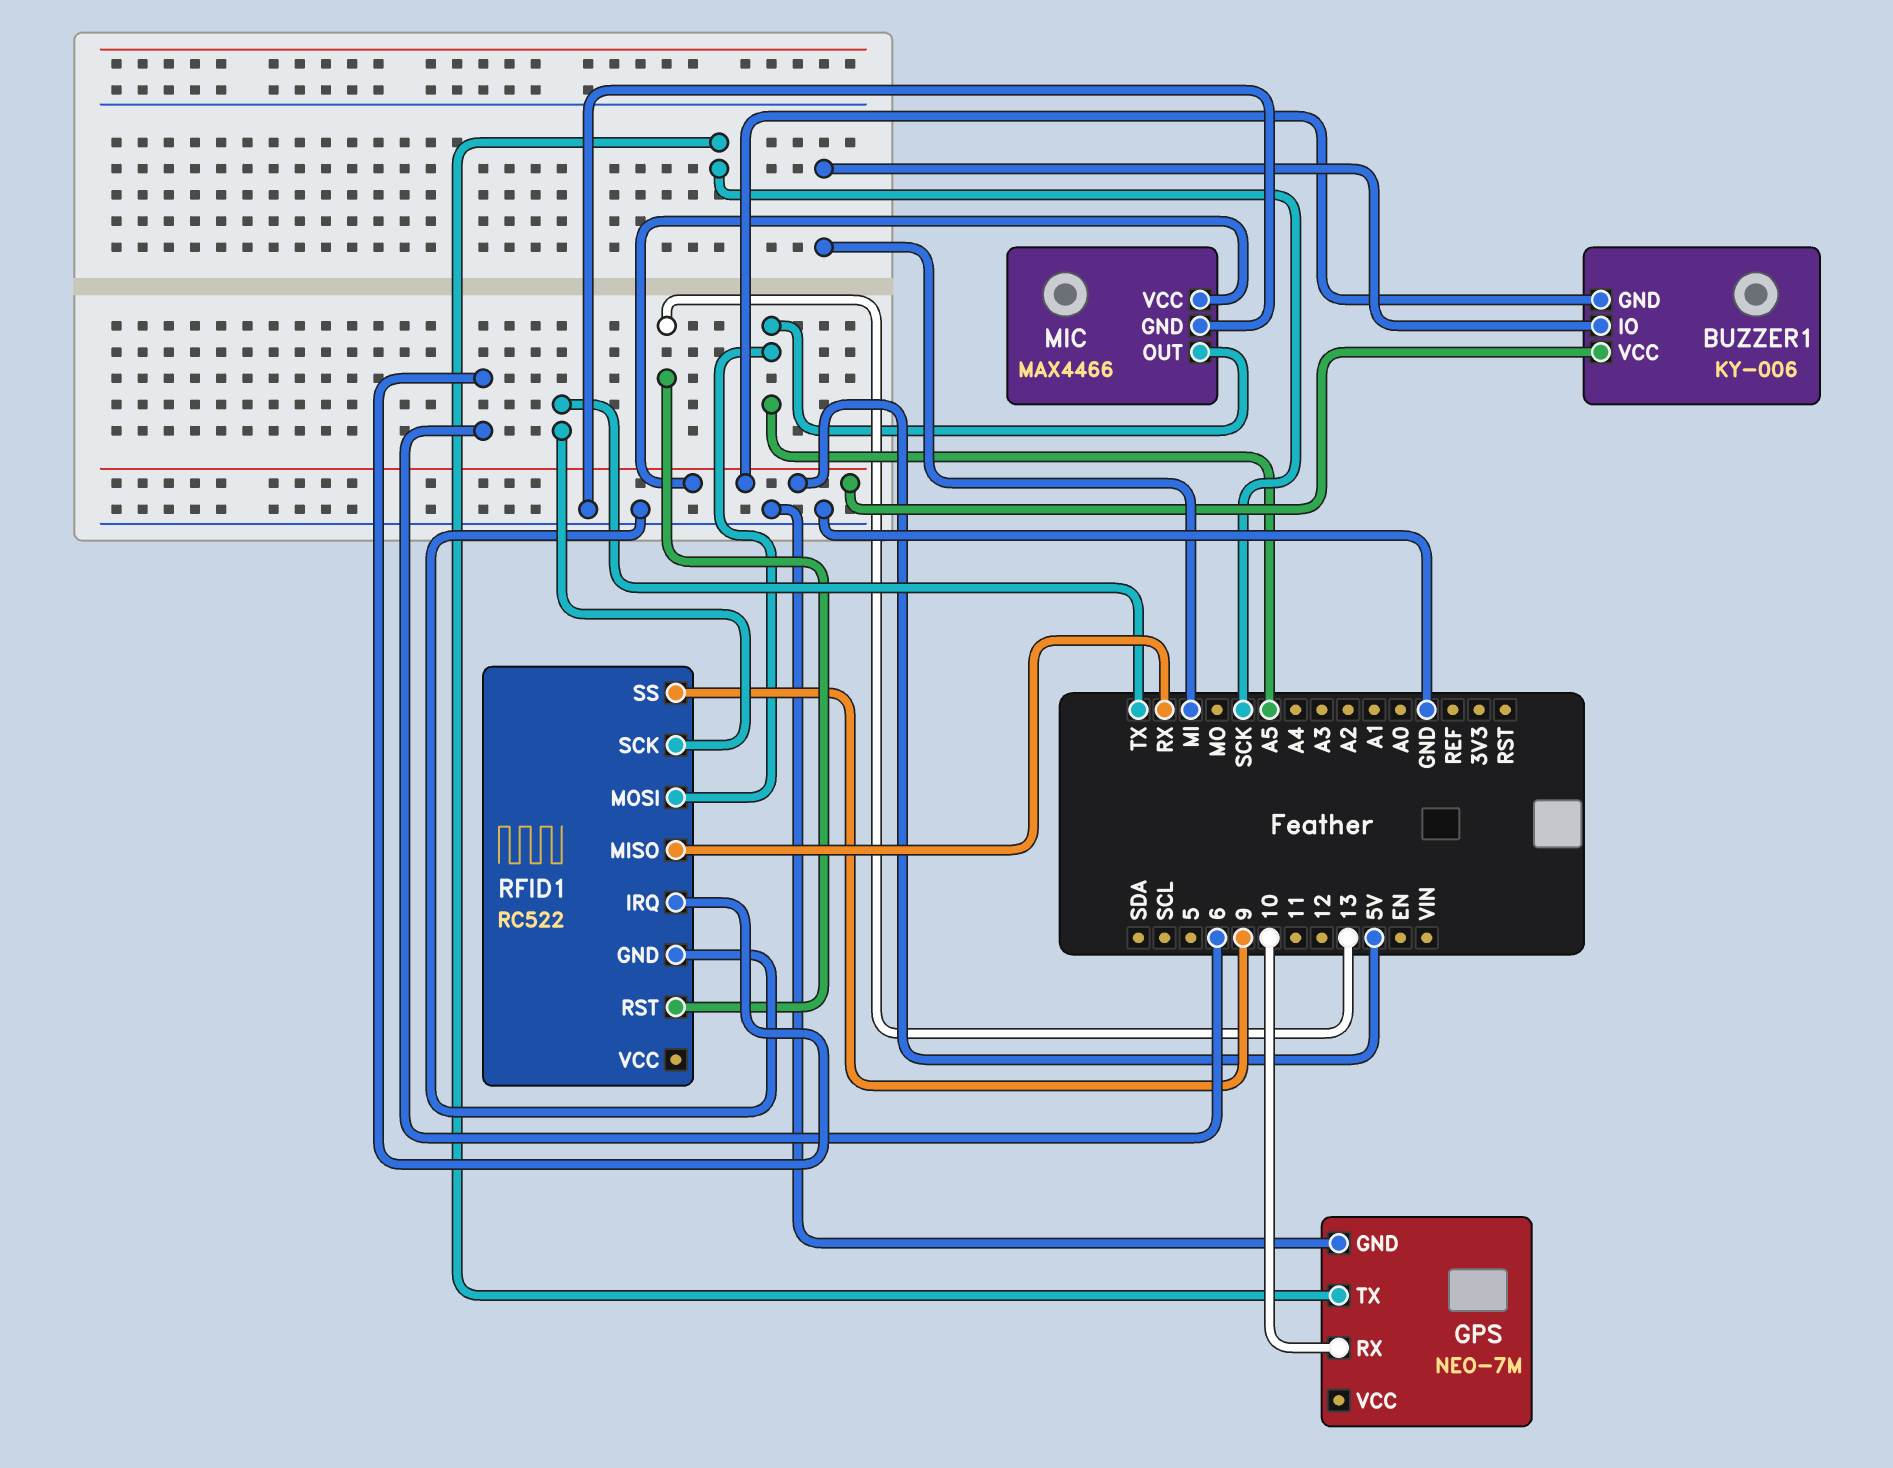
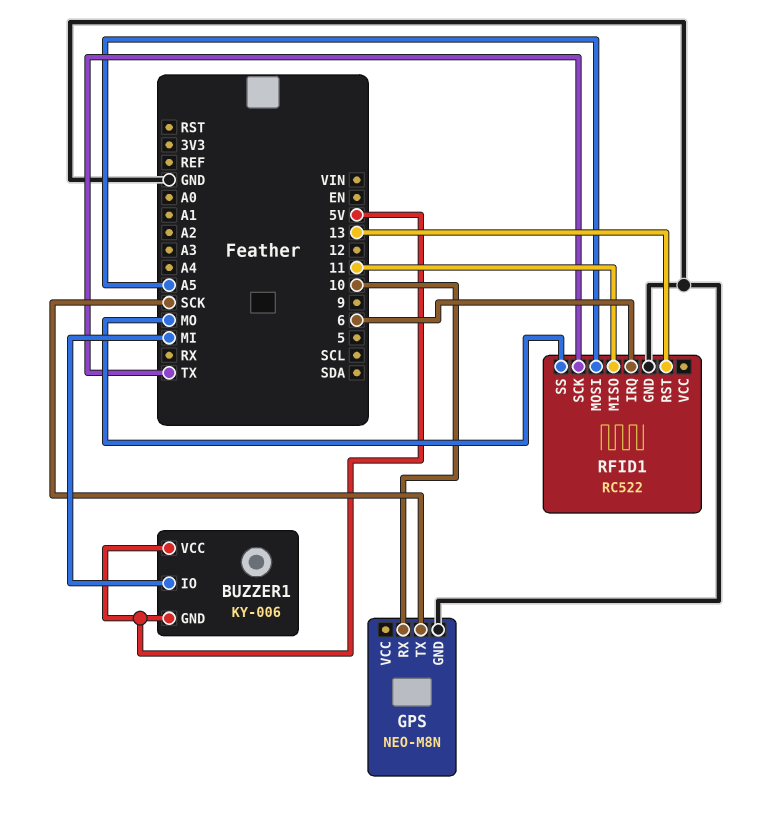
GPS: NEO-7M -> NEO-M8N
MIC: MAX4466 -> none
MIC pin GND: GND -> none
MIC pin OUT: A5 -> none
MIC pin VCC: 5V -> none
RFID1 pin MISO: RX -> 11
RFID1 pin SS: 9 -> MO

